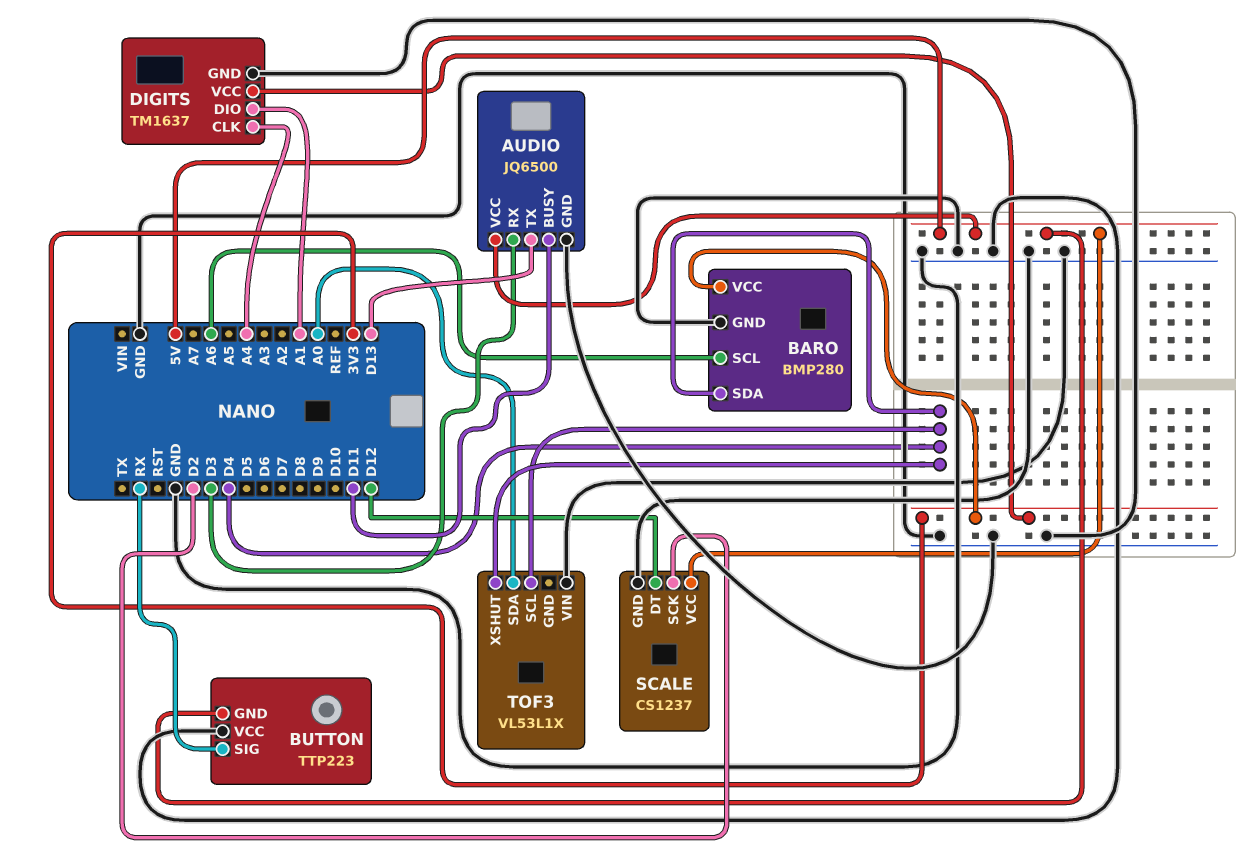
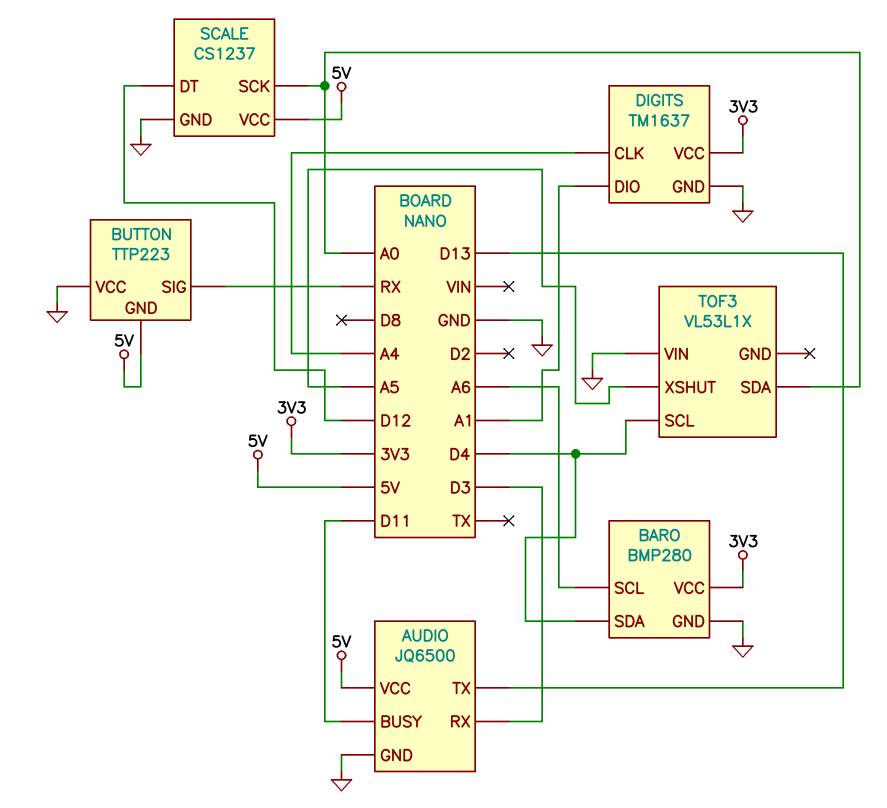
SCALE pin SCK: D2 -> A0
TOF3 pin XSHUT: D4 -> A5

